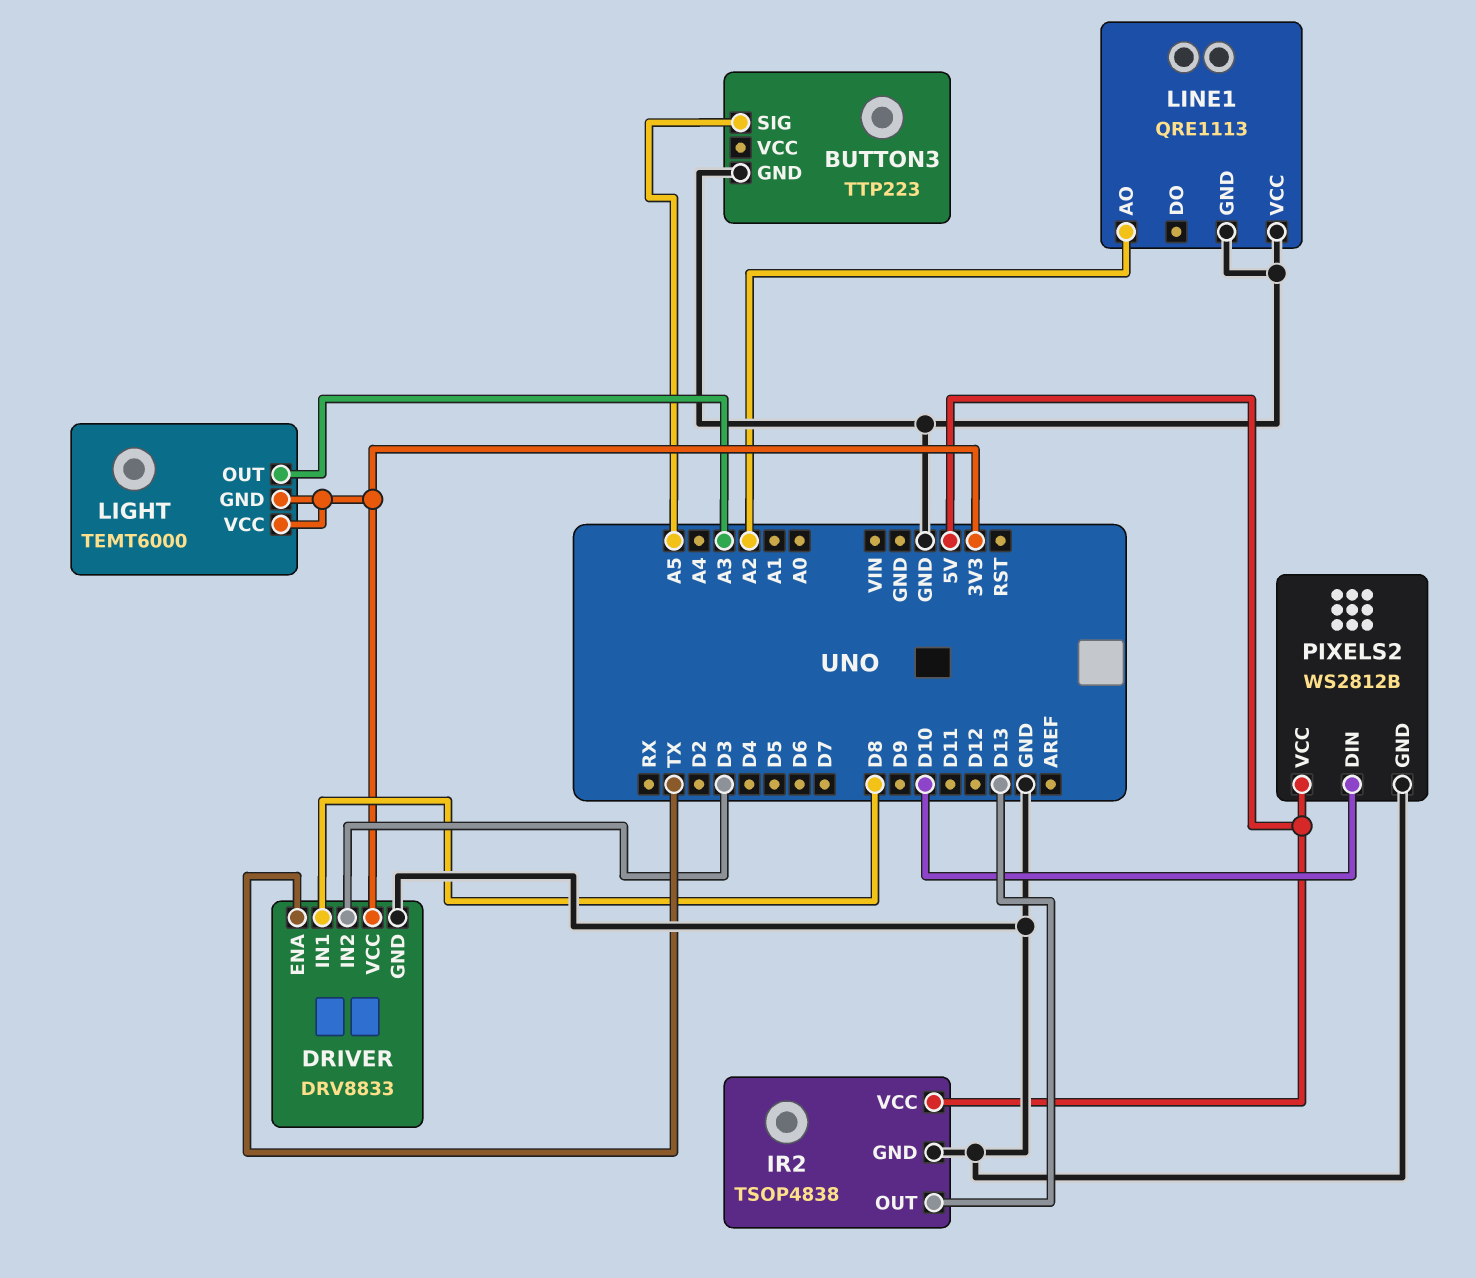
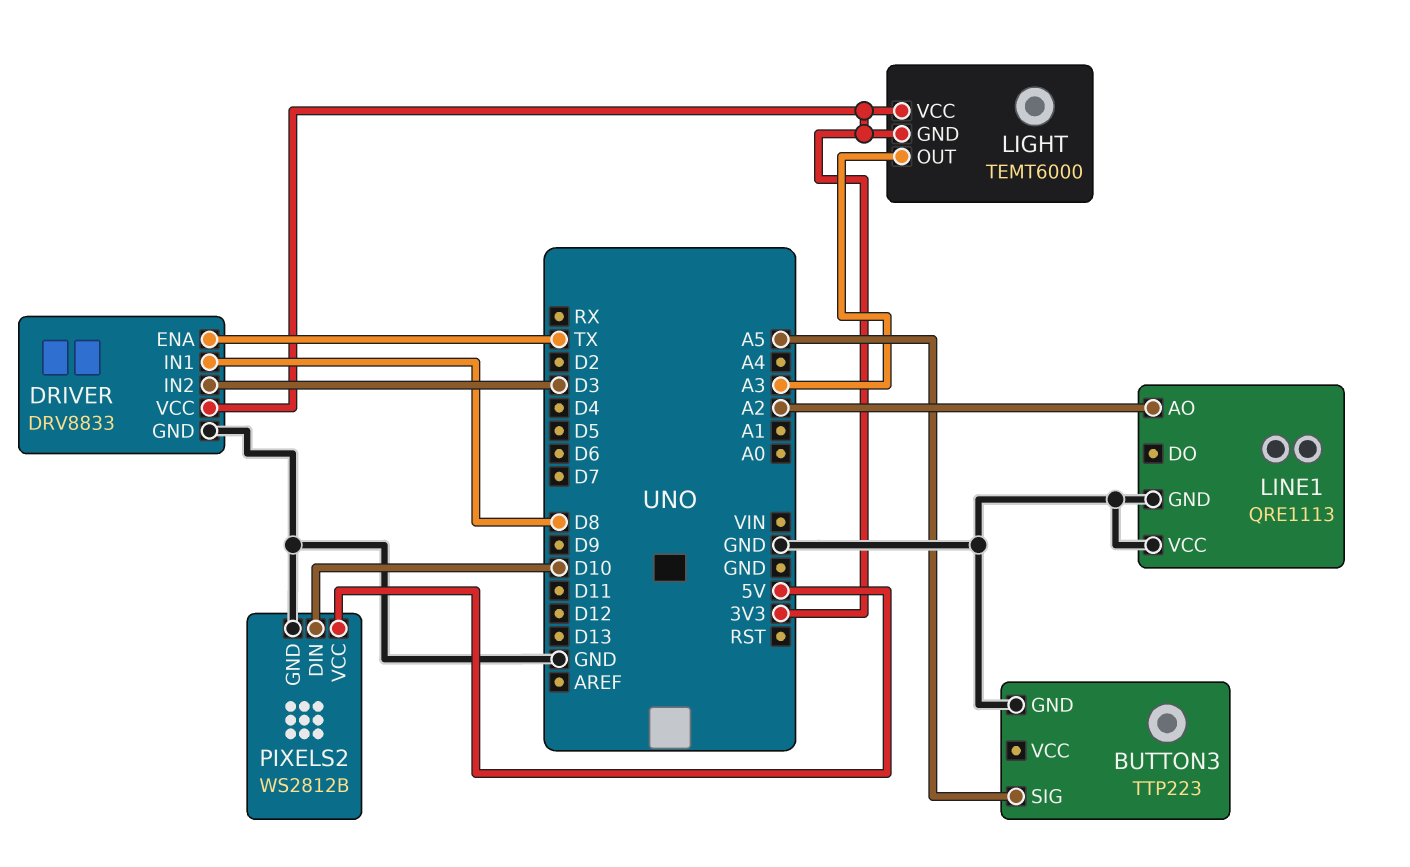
IR2: TSOP4838 -> none
IR2 pin GND: GND -> none
IR2 pin OUT: D13 -> none
IR2 pin VCC: 5V -> none

